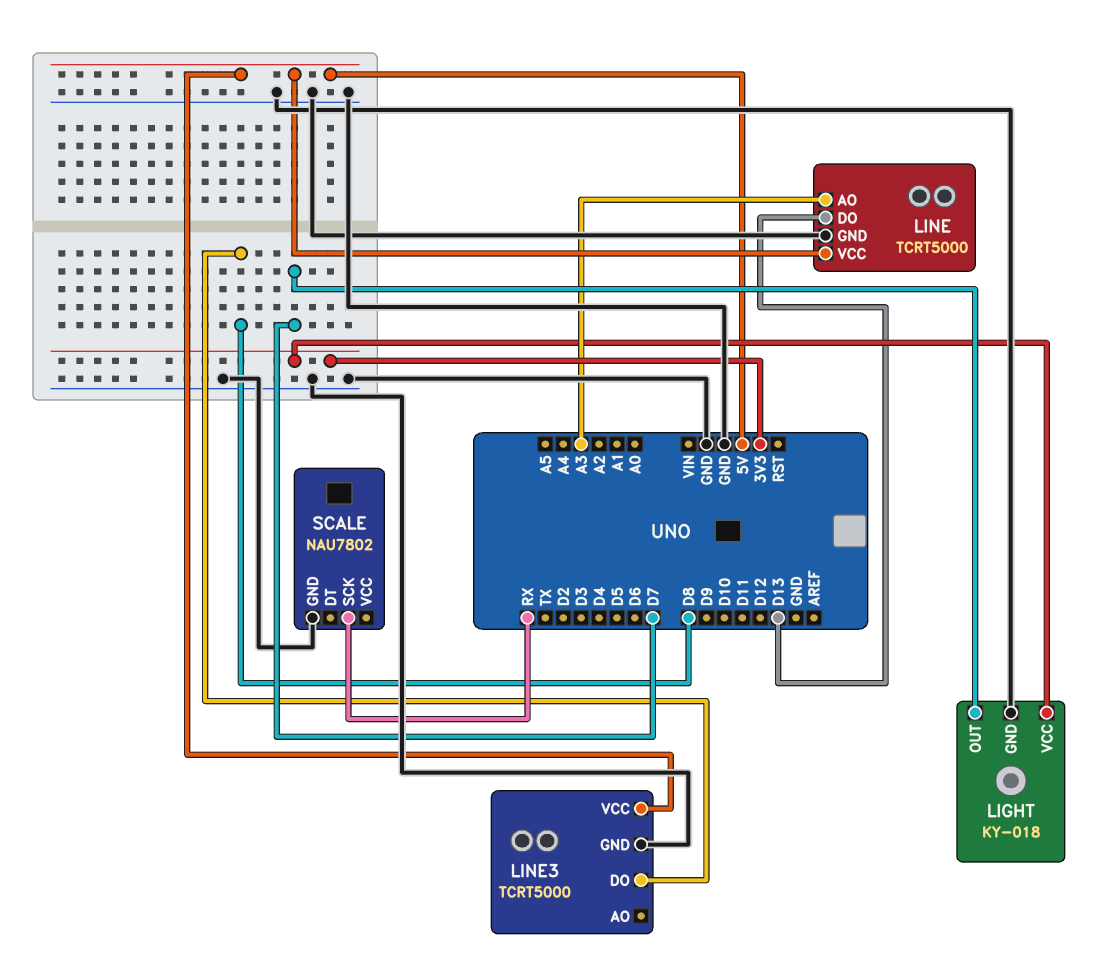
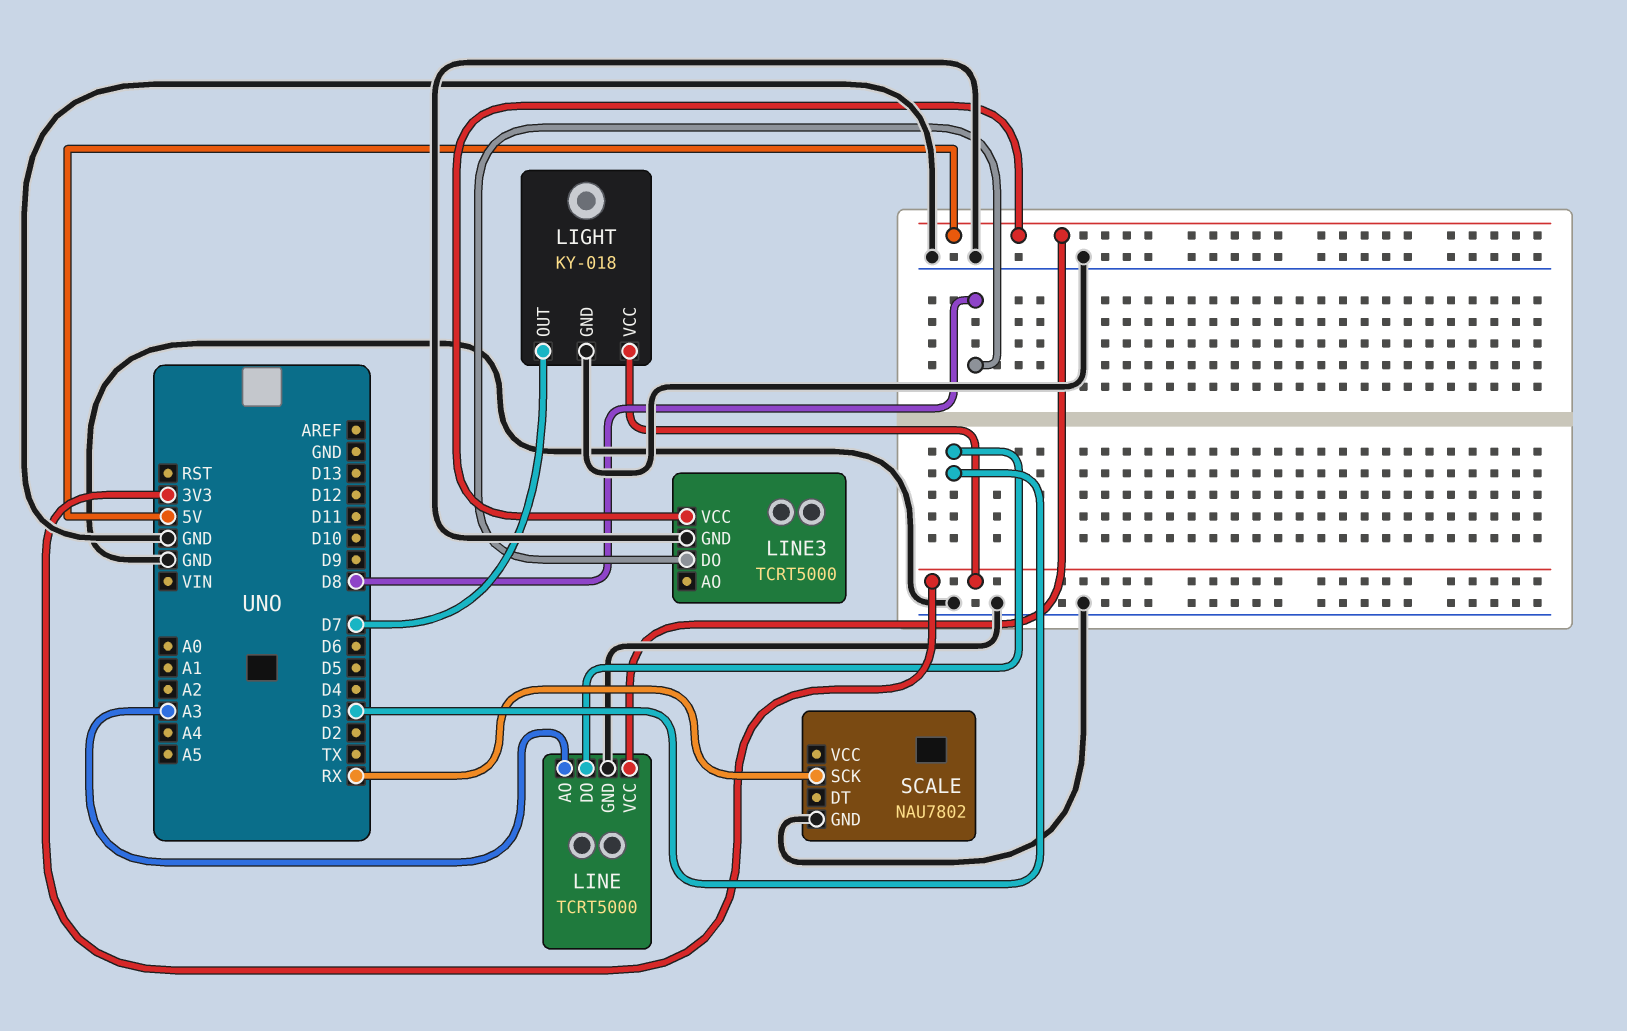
LINE pin DO: D13 -> D3

